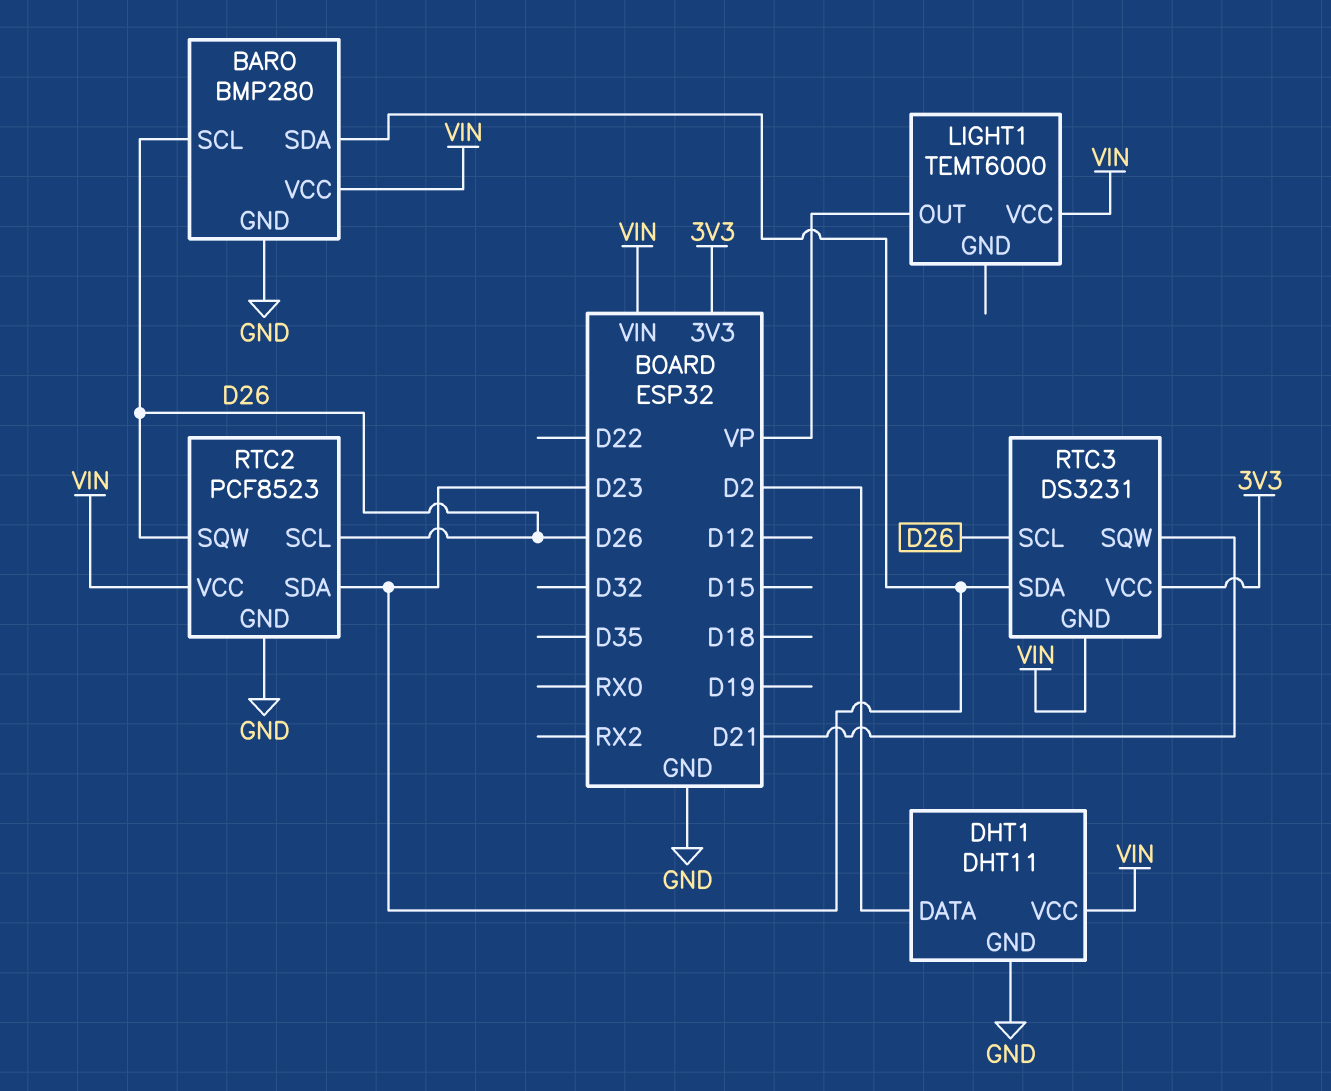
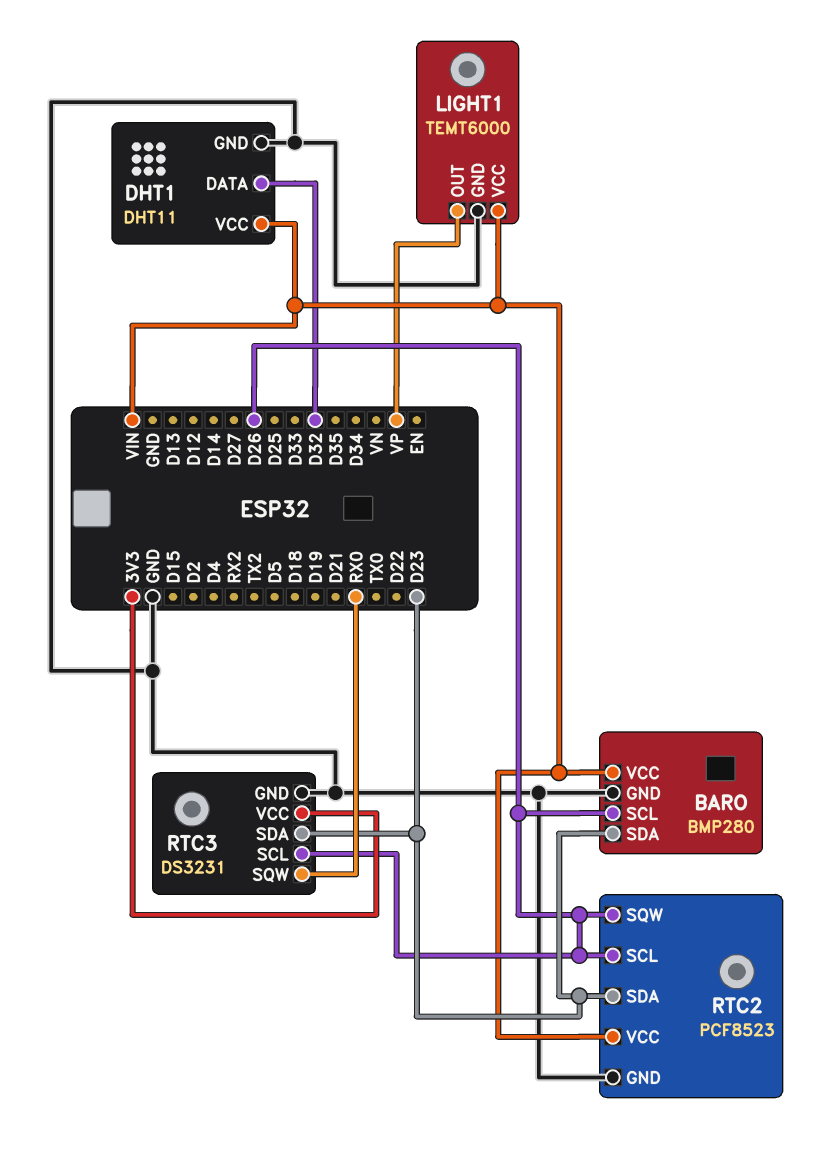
DHT1 pin DATA: D2 -> D32
LIGHT1 pin GND: none -> GND
RTC3 pin GND: VIN -> GND
RTC3 pin SQW: D21 -> RX0

